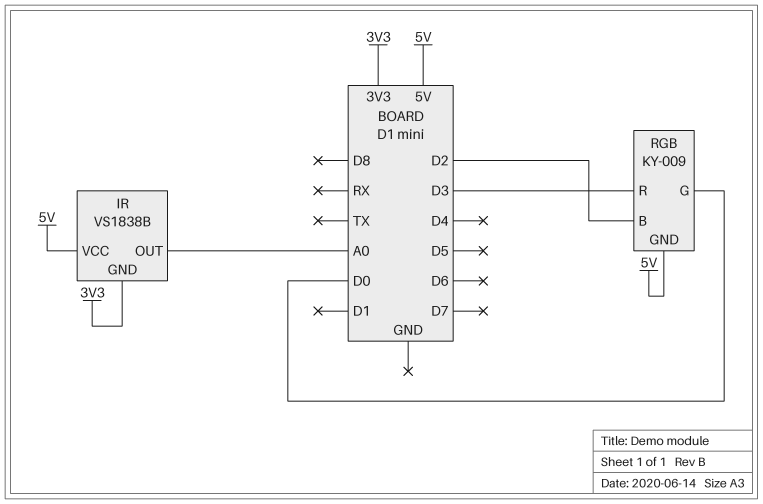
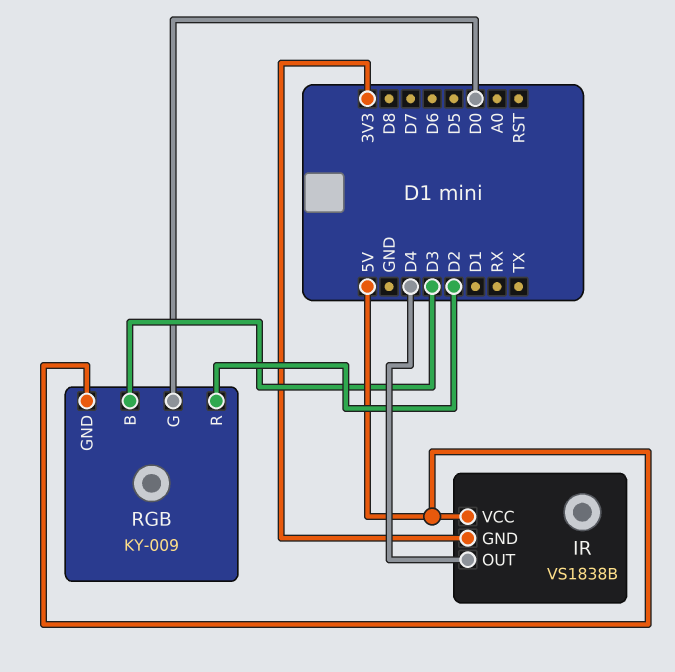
IR pin OUT: A0 -> D4
RGB pin B: D2 -> D3
RGB pin R: D3 -> D2

